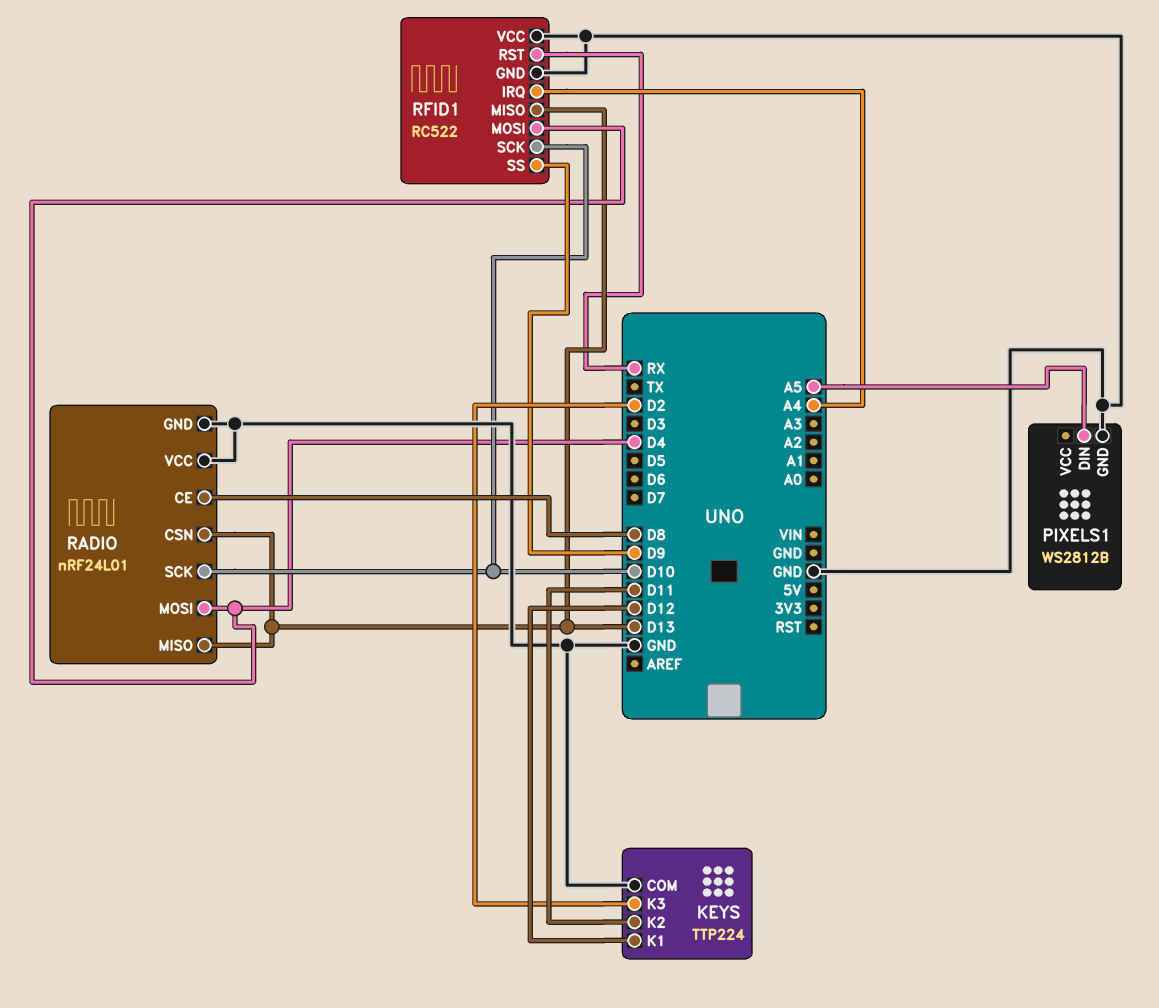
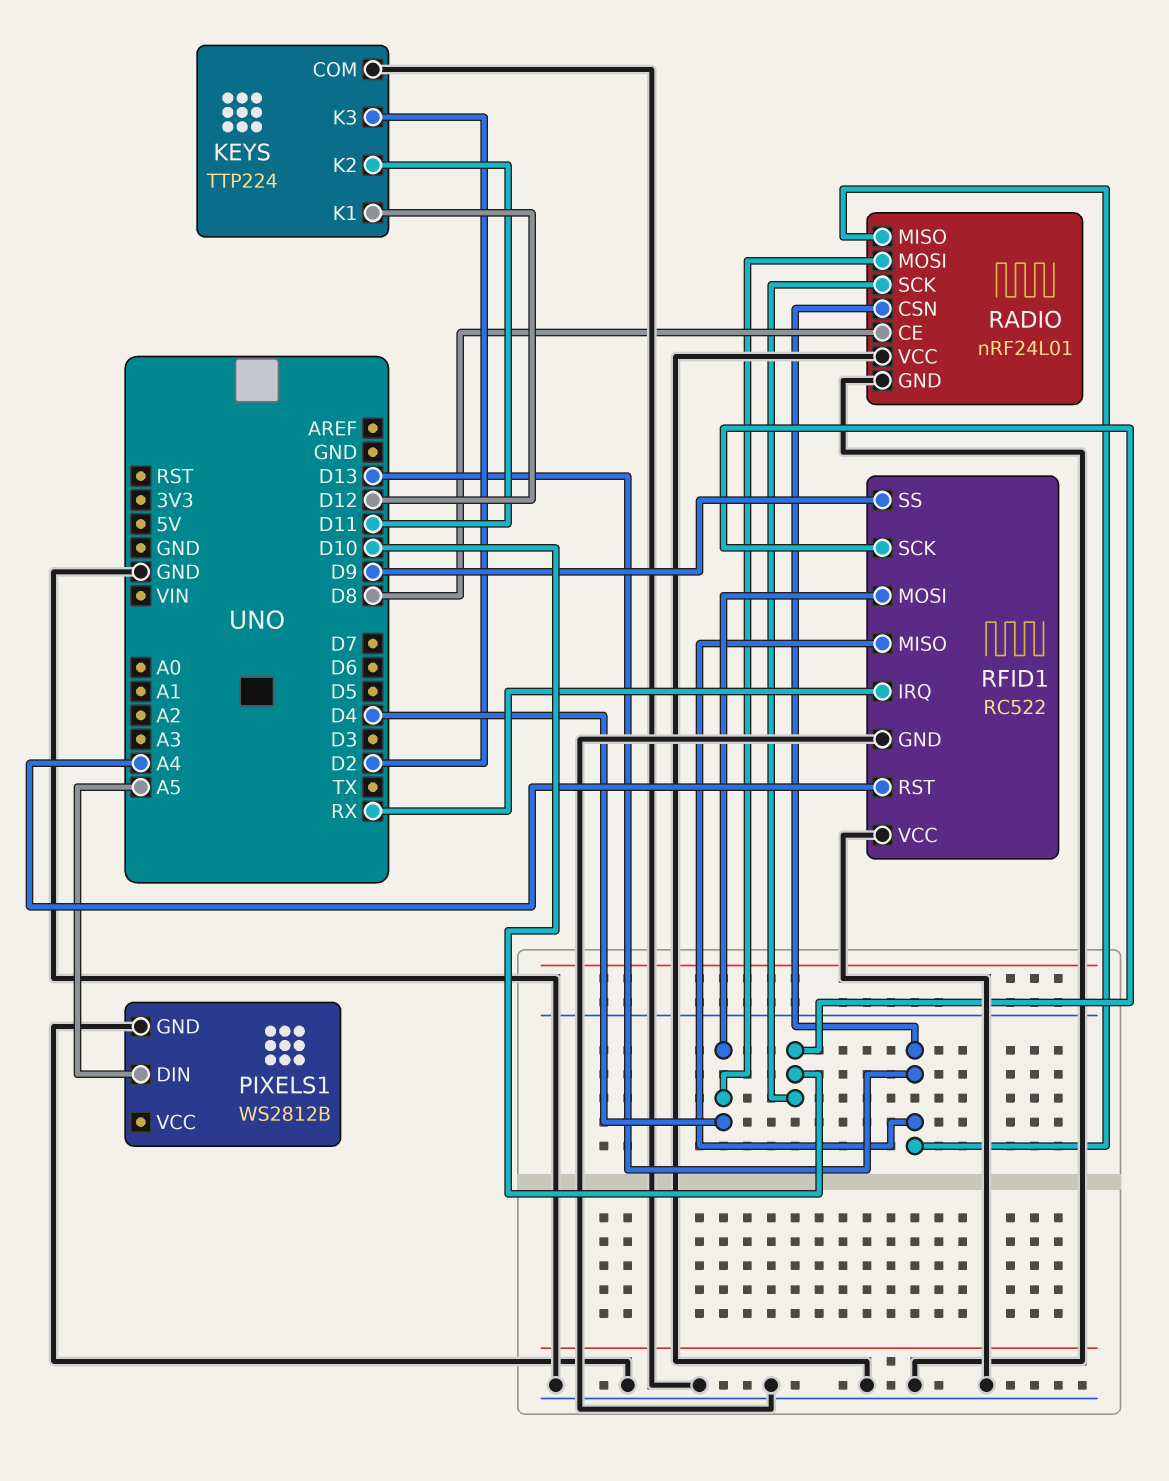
RFID1 pin IRQ: A4 -> RX
RFID1 pin RST: RX -> A4

